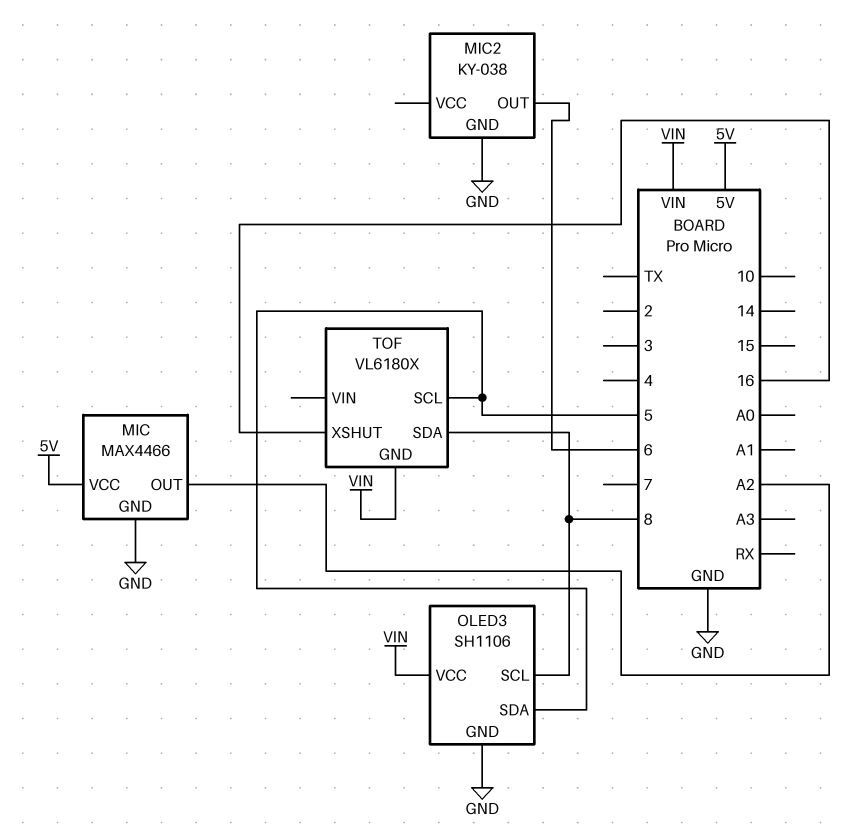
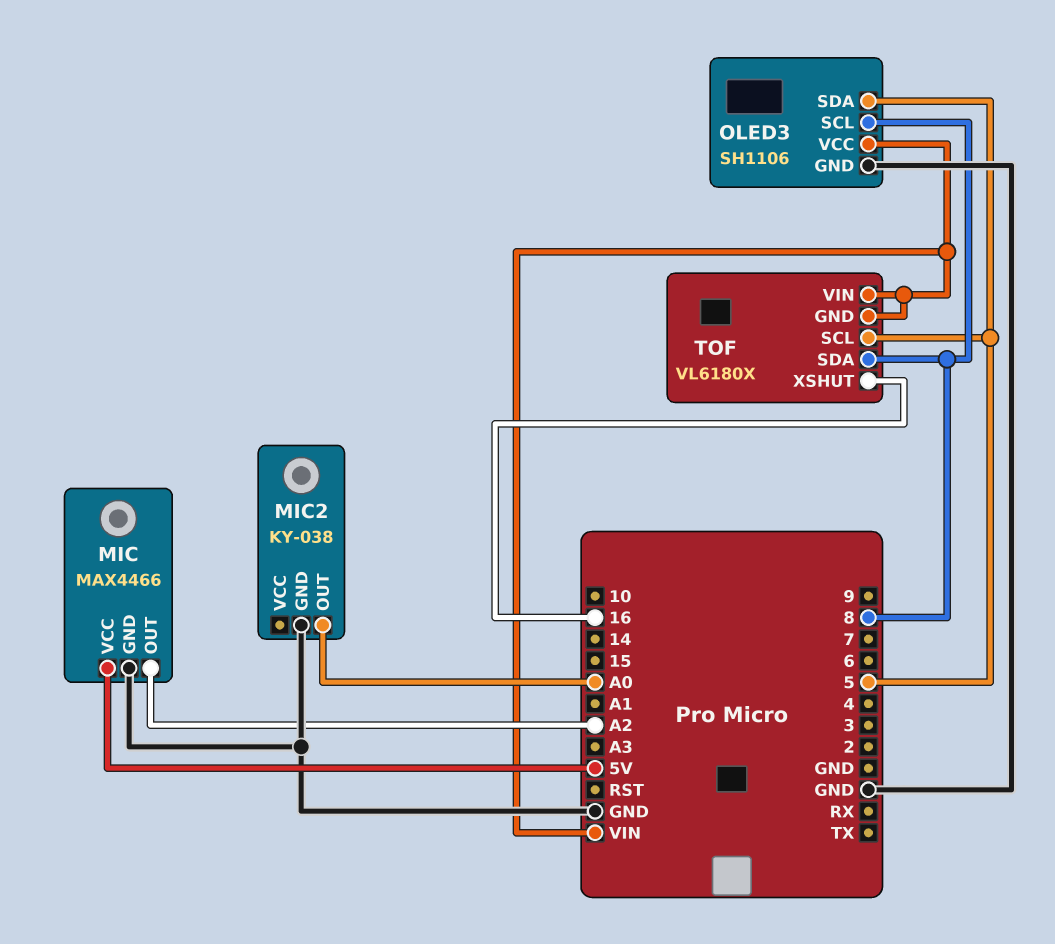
MIC2 pin OUT: 6 -> A0
TOF pin VIN: none -> VIN

